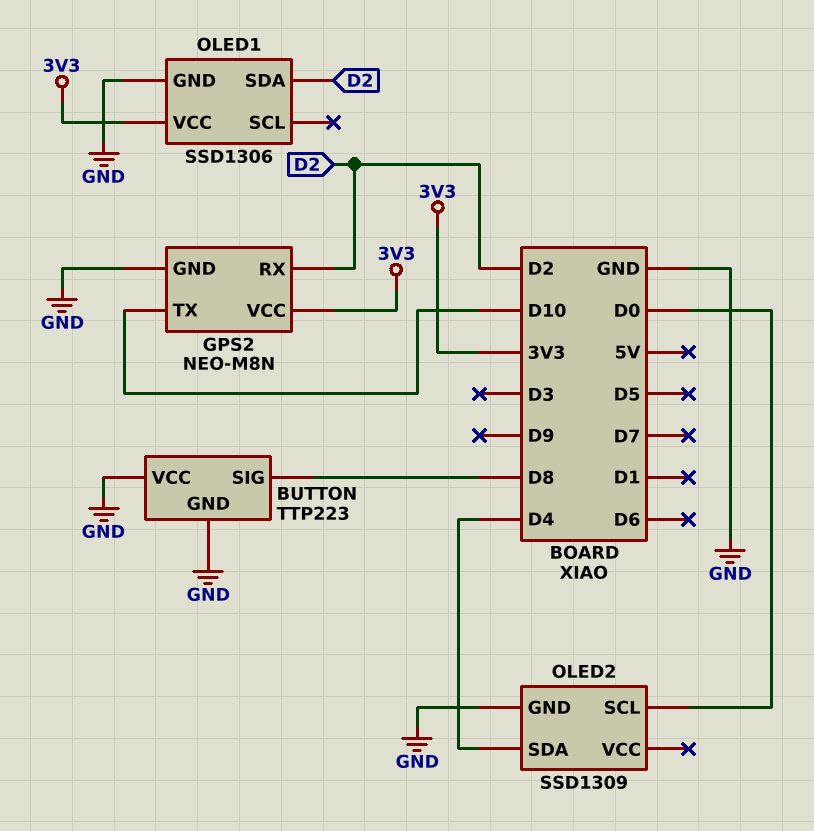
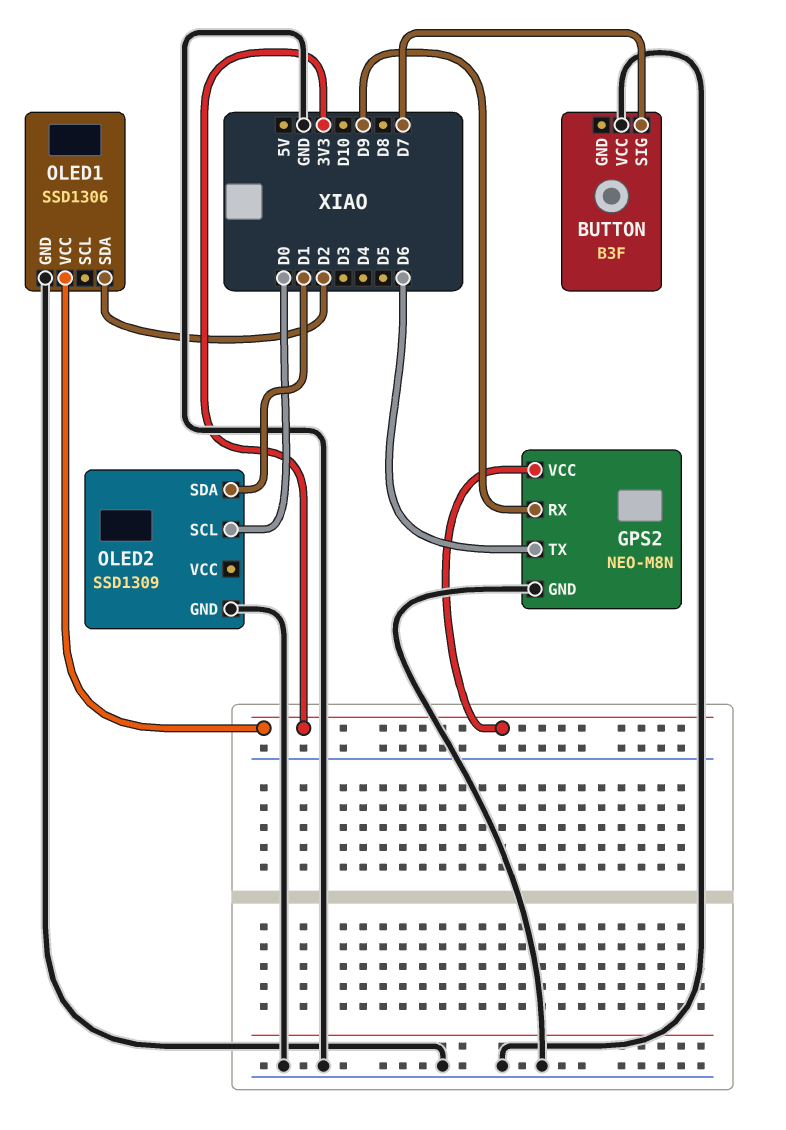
BUTTON: TTP223 -> B3F
BUTTON pin GND: GND -> none
BUTTON pin SIG: D8 -> D7
GPS2 pin RX: D2 -> D9
GPS2 pin TX: D10 -> D6
OLED2 pin SDA: D4 -> D1

